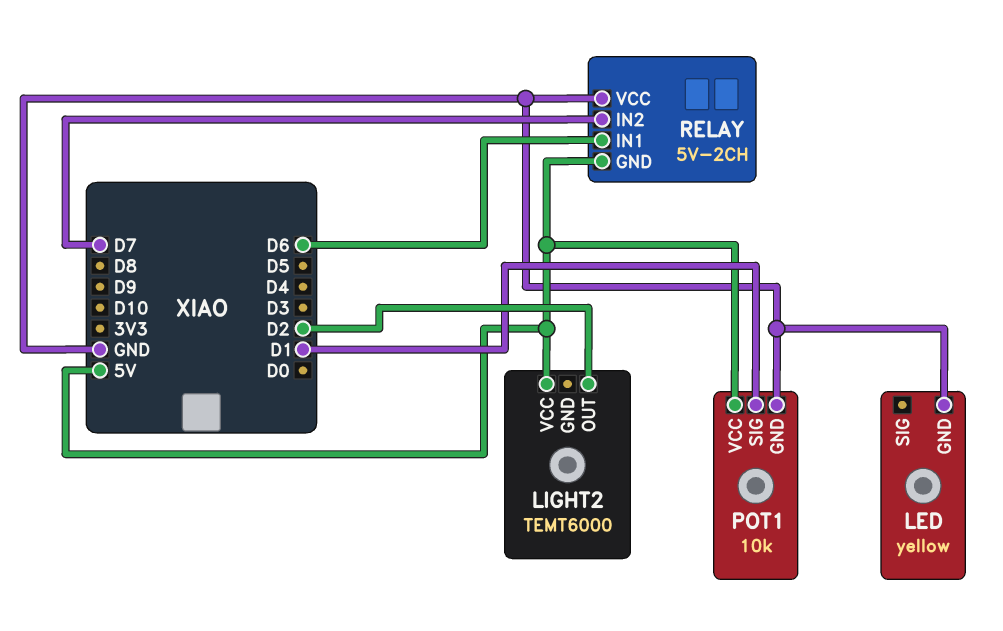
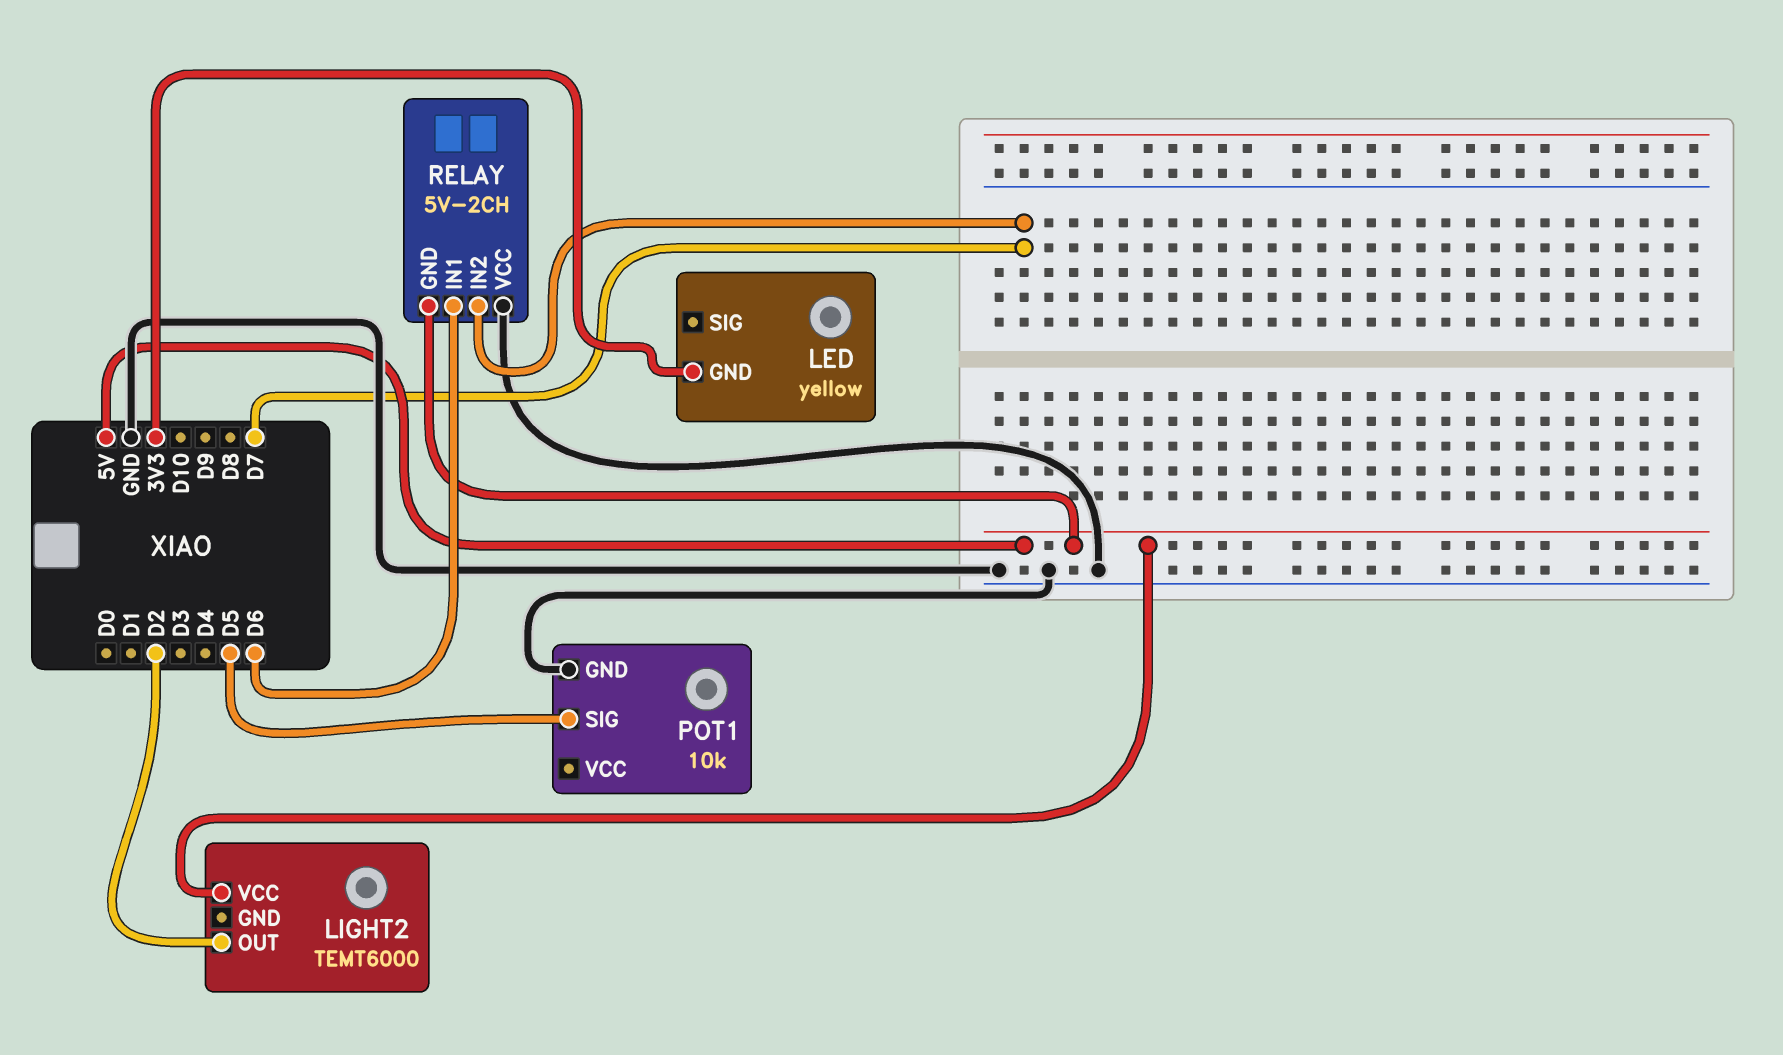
LED pin GND: GND -> 3V3
POT1 pin SIG: D1 -> D5
POT1 pin VCC: 5V -> none

